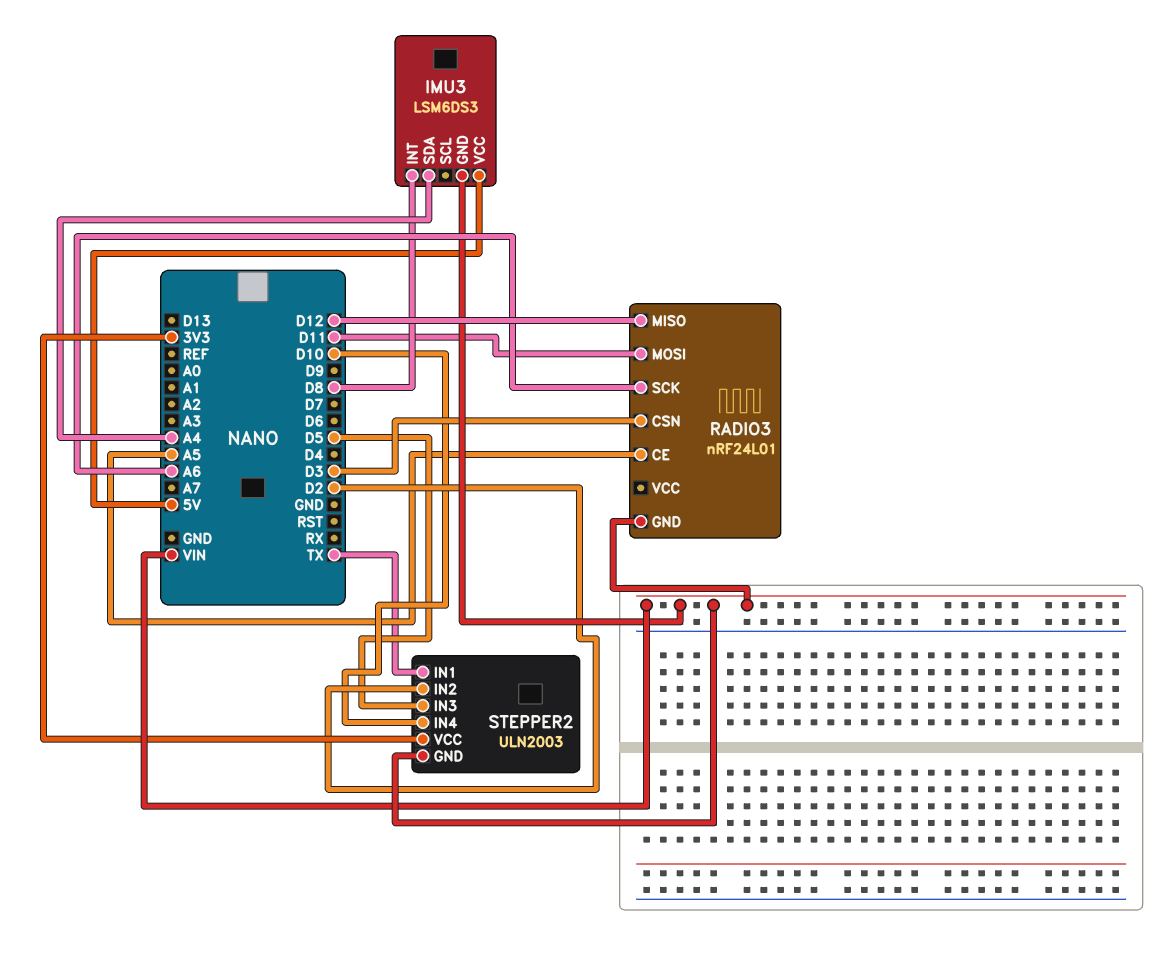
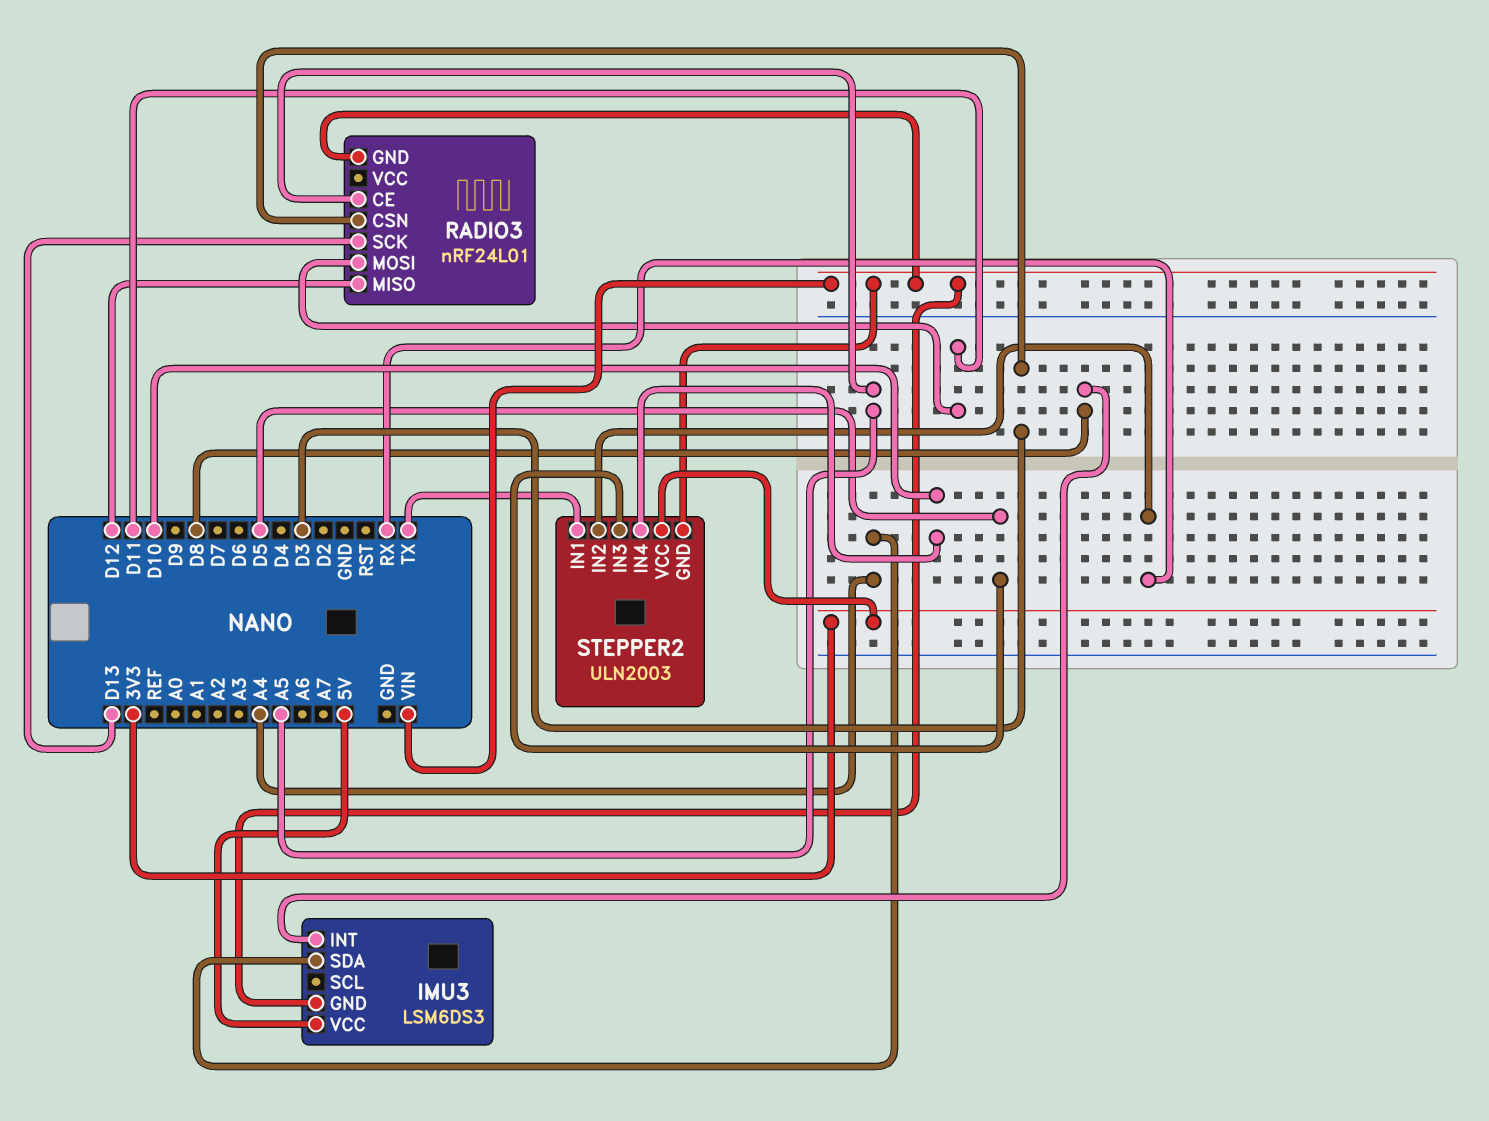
RADIO3 pin SCK: A6 -> D13
STEPPER2 pin IN2: D2 -> RX

